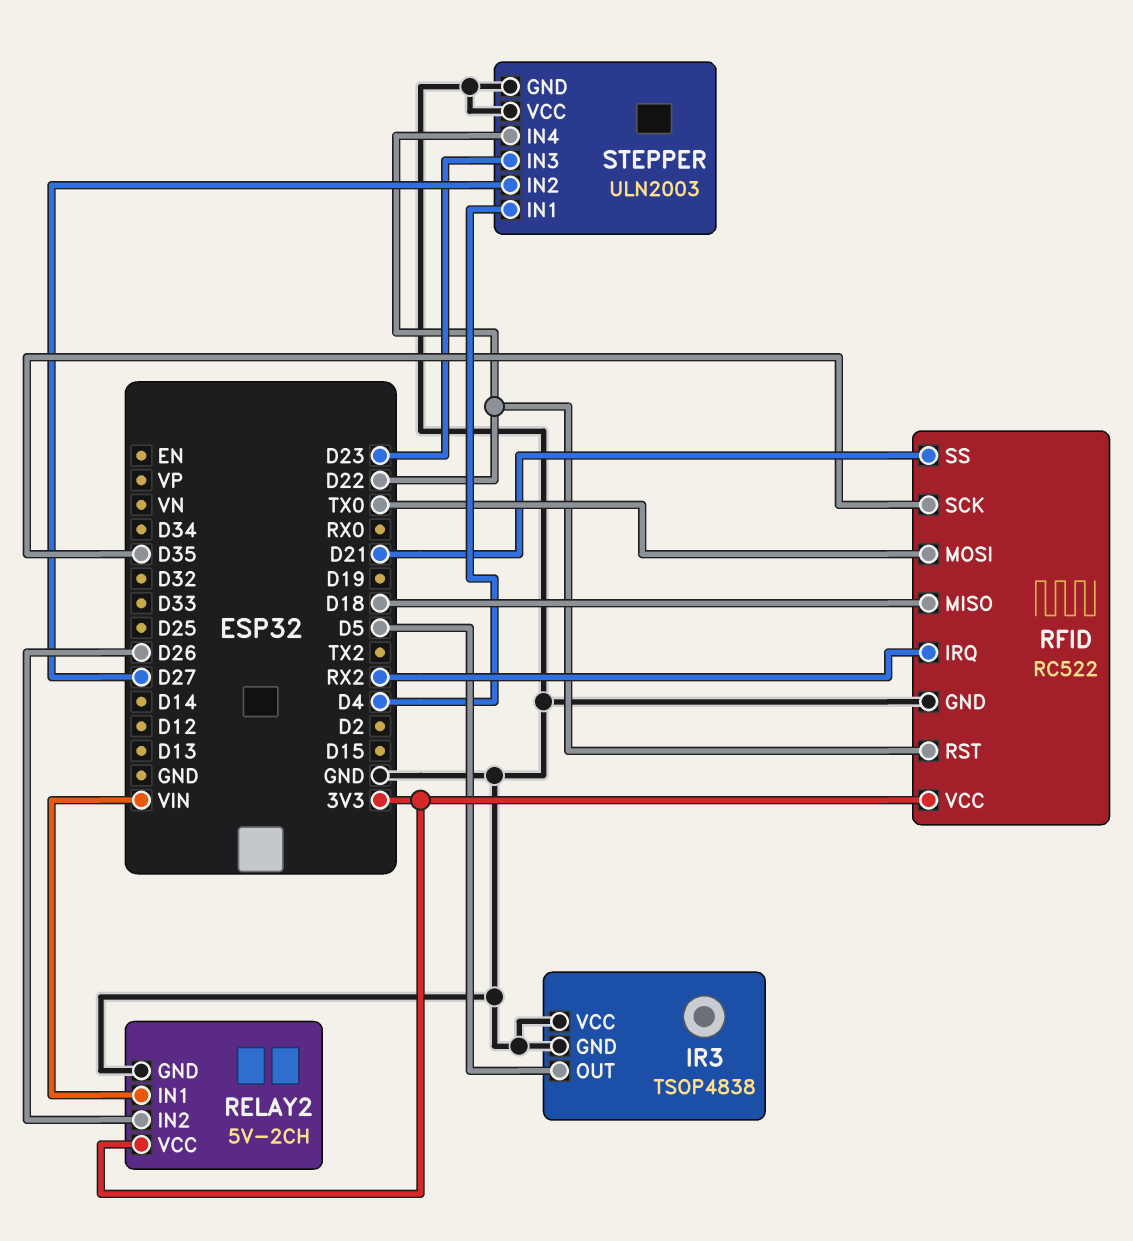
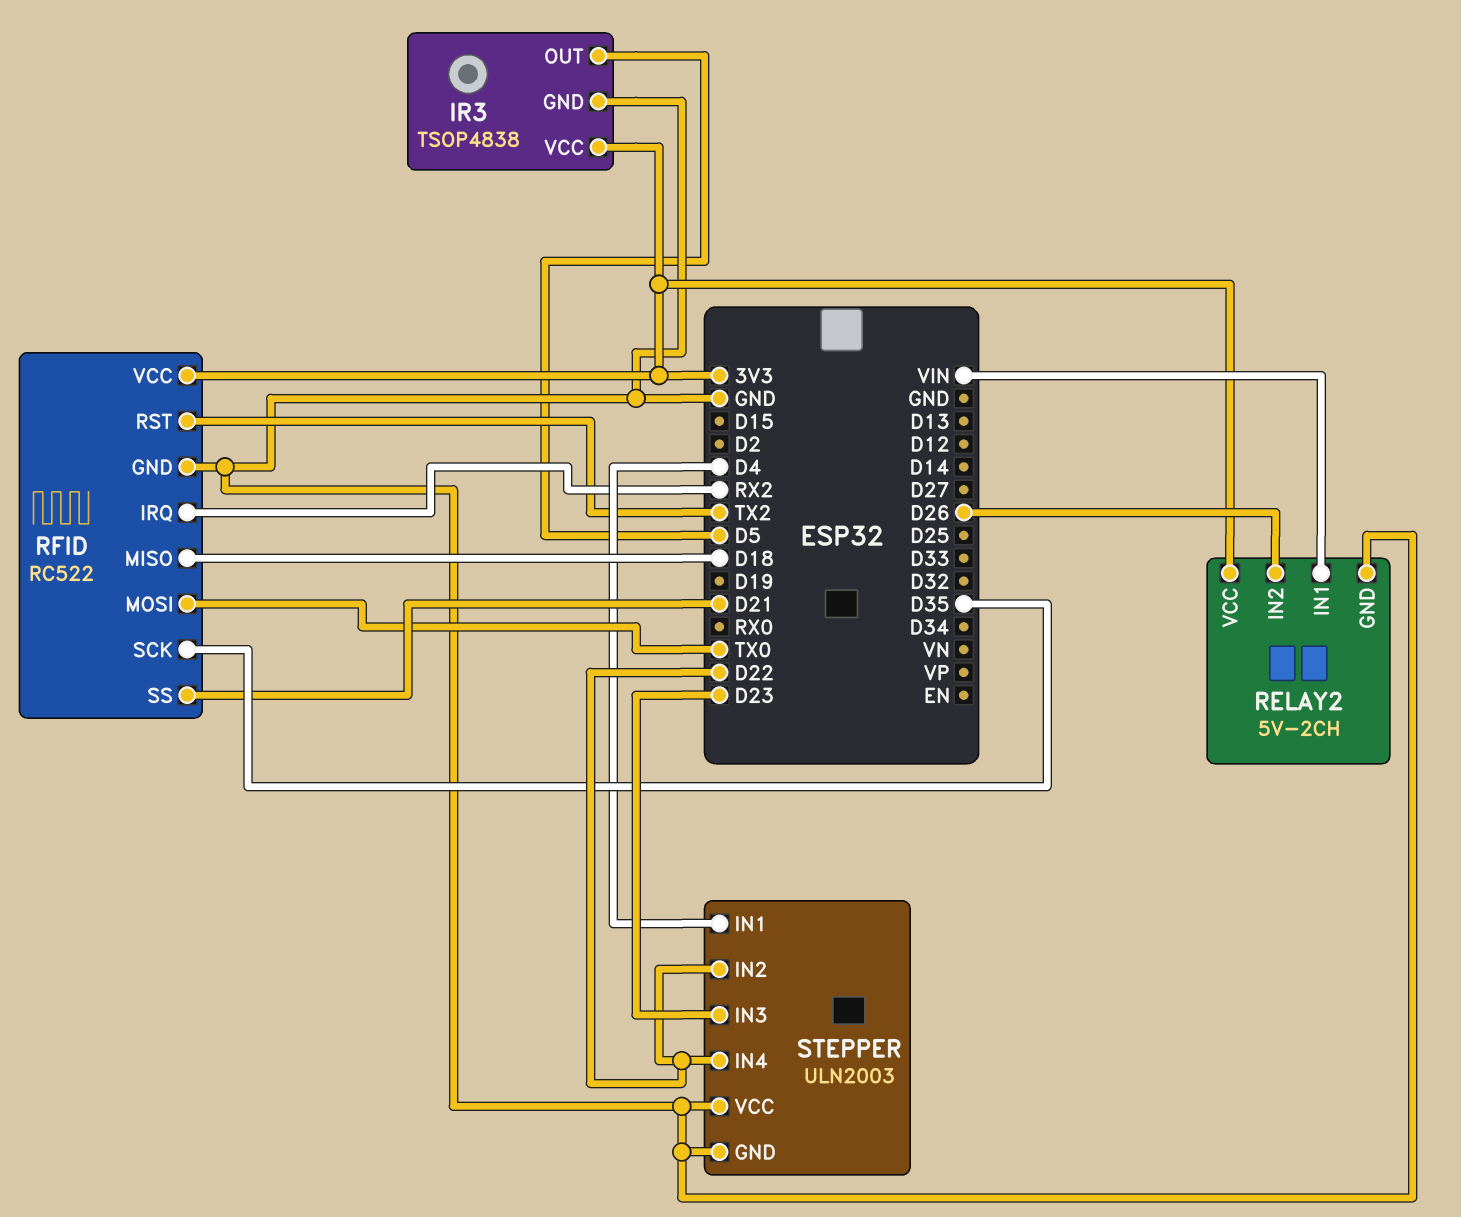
IR3 pin VCC: GND -> 3V3
RFID pin RST: D22 -> TX2
STEPPER pin IN2: D27 -> D22

